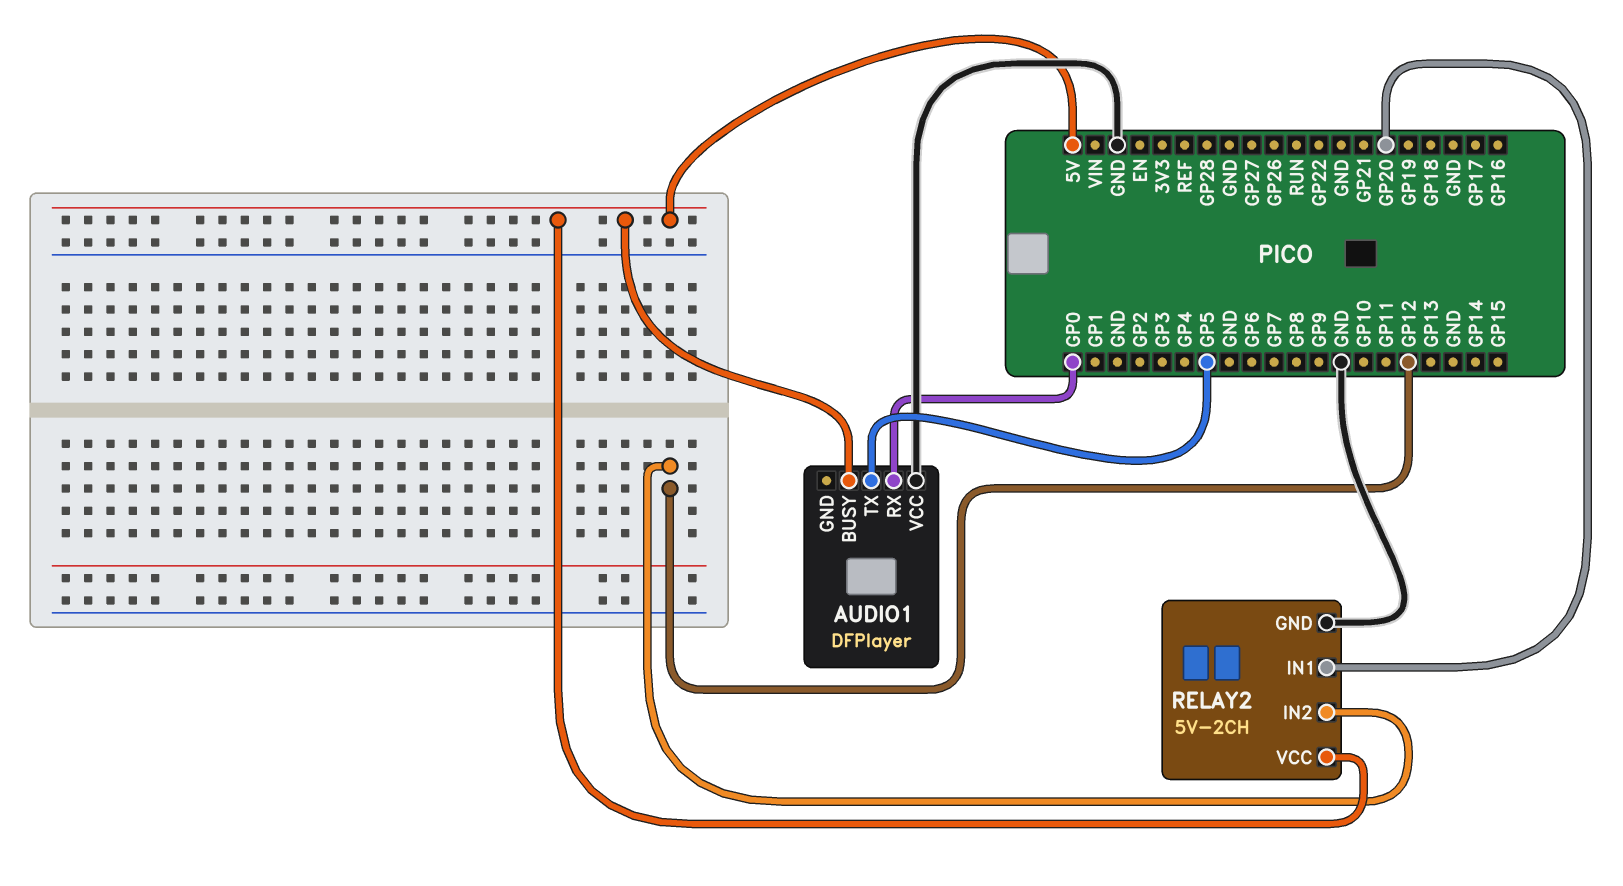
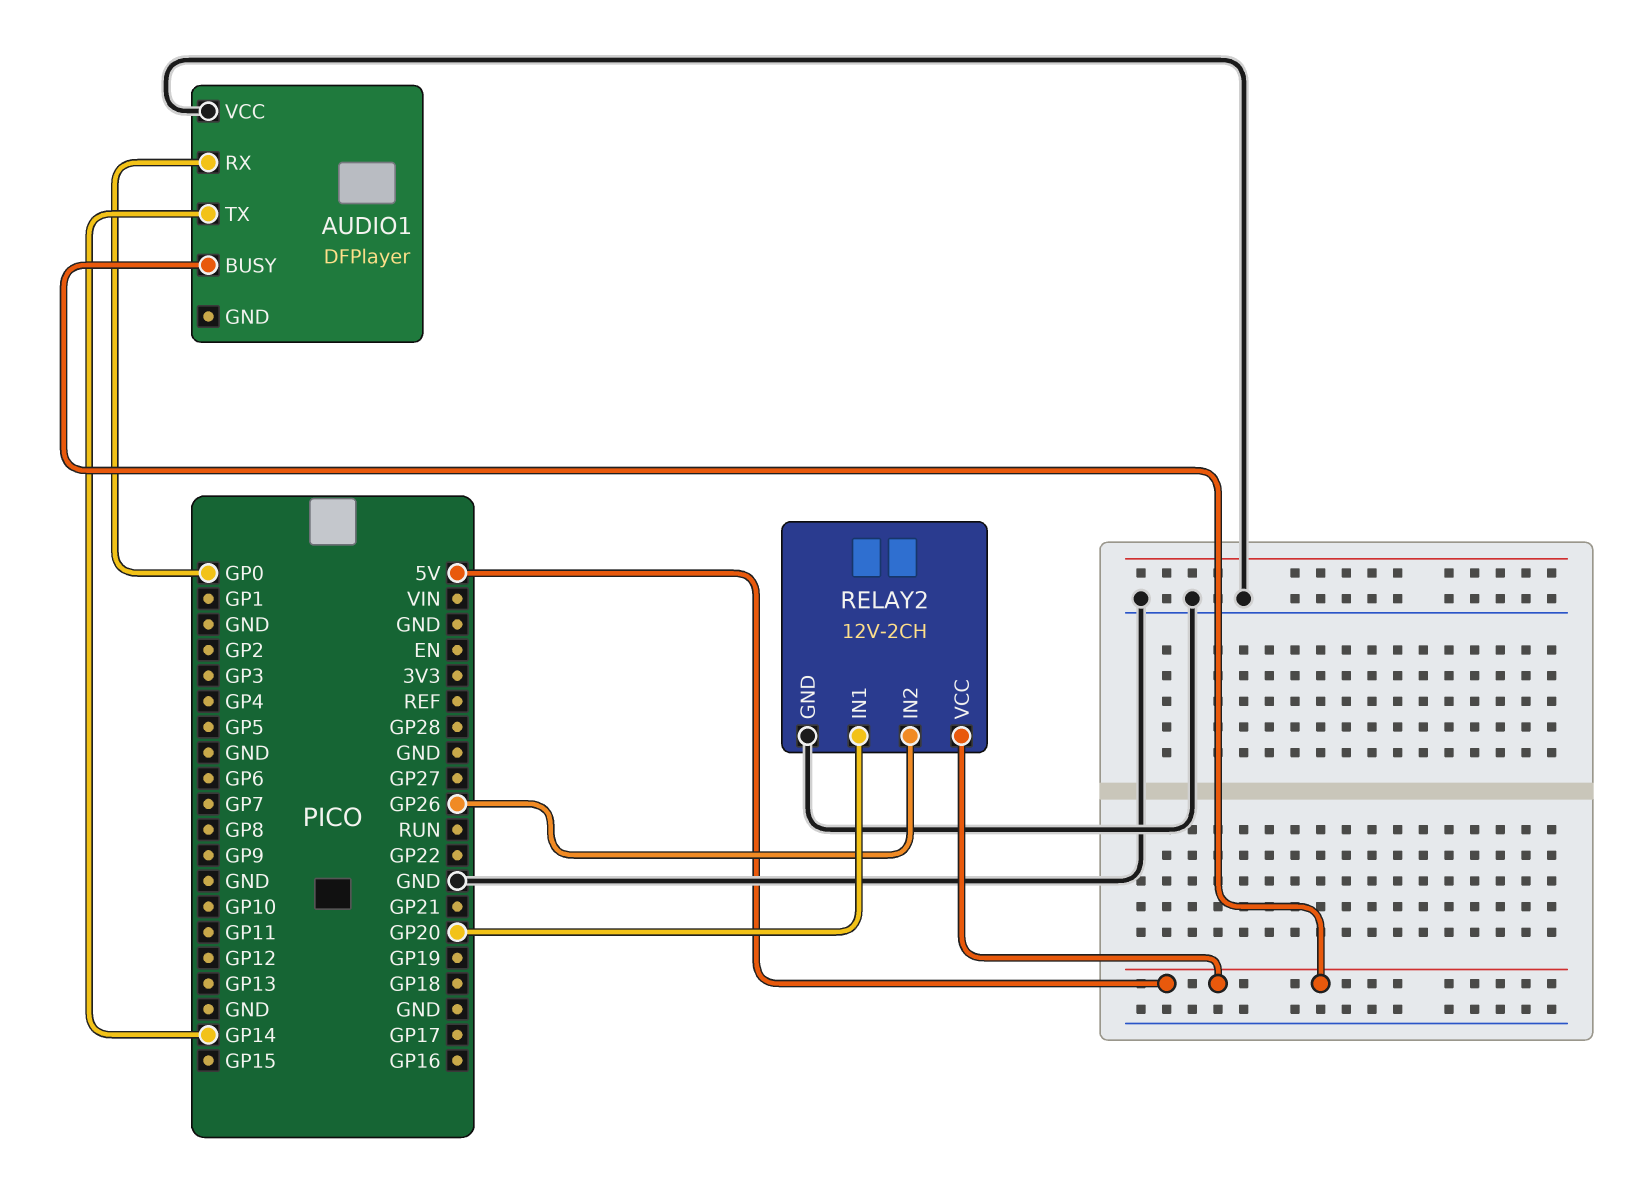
AUDIO1 pin TX: GP5 -> GP14
RELAY2: 5V-2CH -> 12V-2CH
RELAY2 pin IN2: GP12 -> GP26

